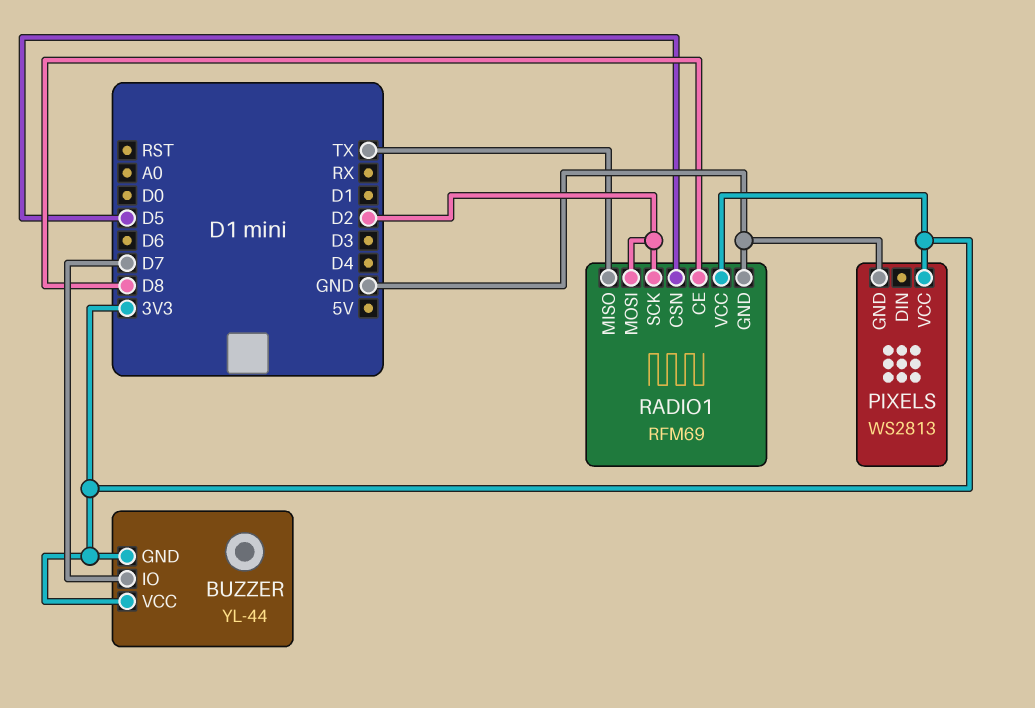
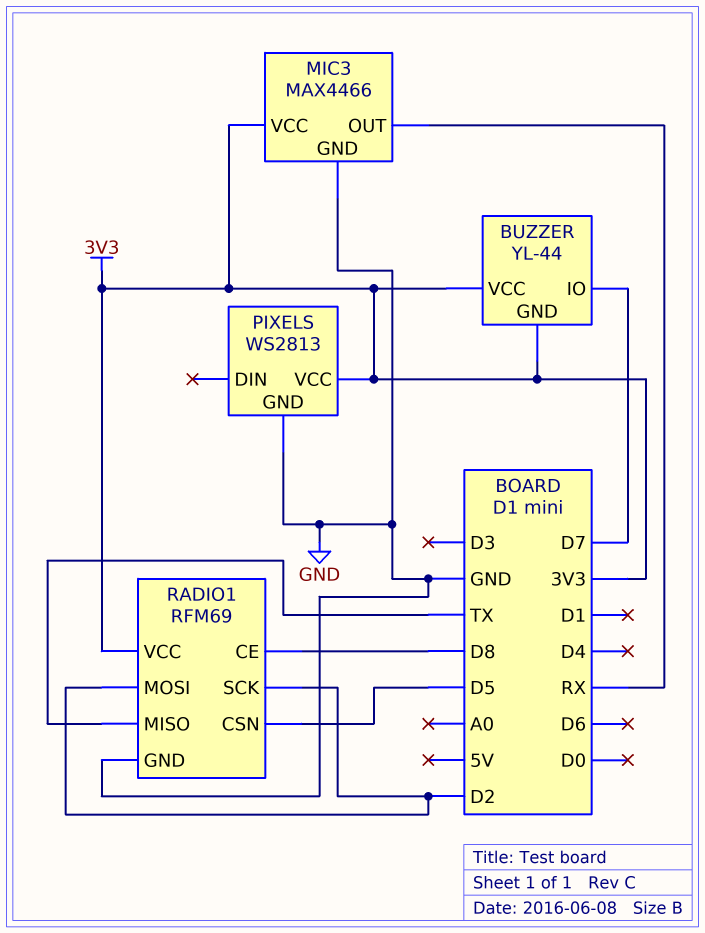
MIC3: none -> MAX4466
MIC3 pin GND: none -> GND
MIC3 pin OUT: none -> RX
MIC3 pin VCC: none -> 3V3

